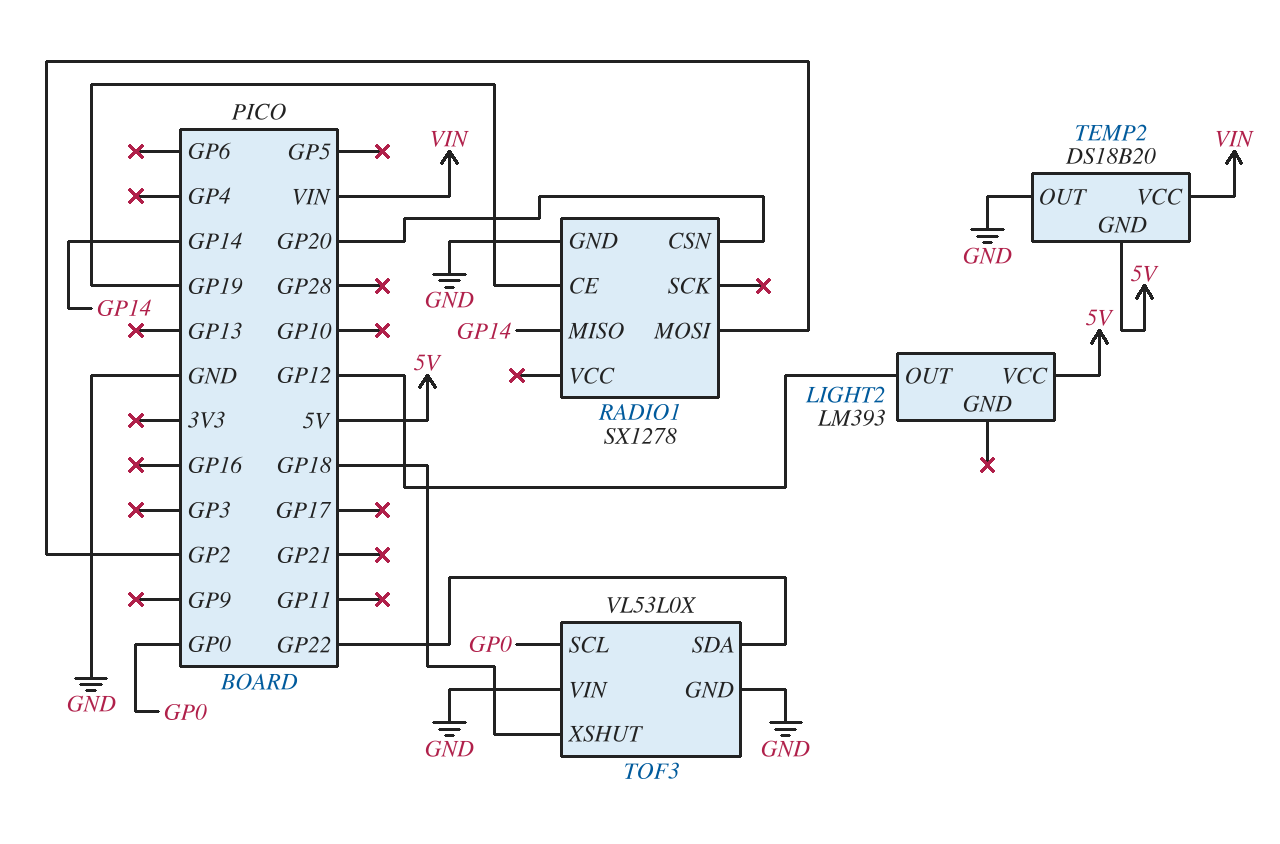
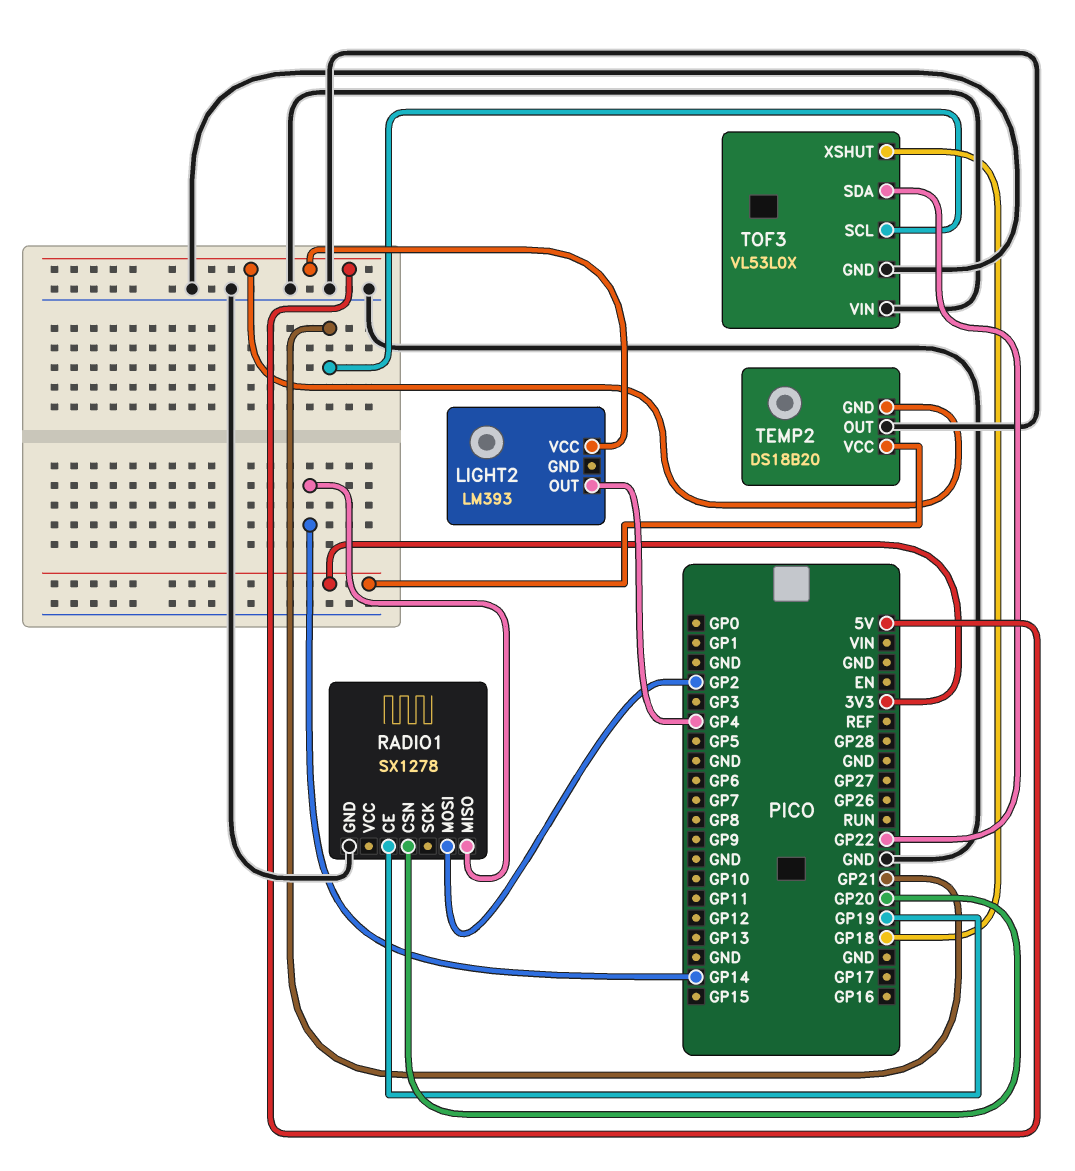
LIGHT2 pin OUT: GP12 -> GP4
TEMP2 pin VCC: VIN -> 3V3
TOF3 pin SCL: GP0 -> GP21

